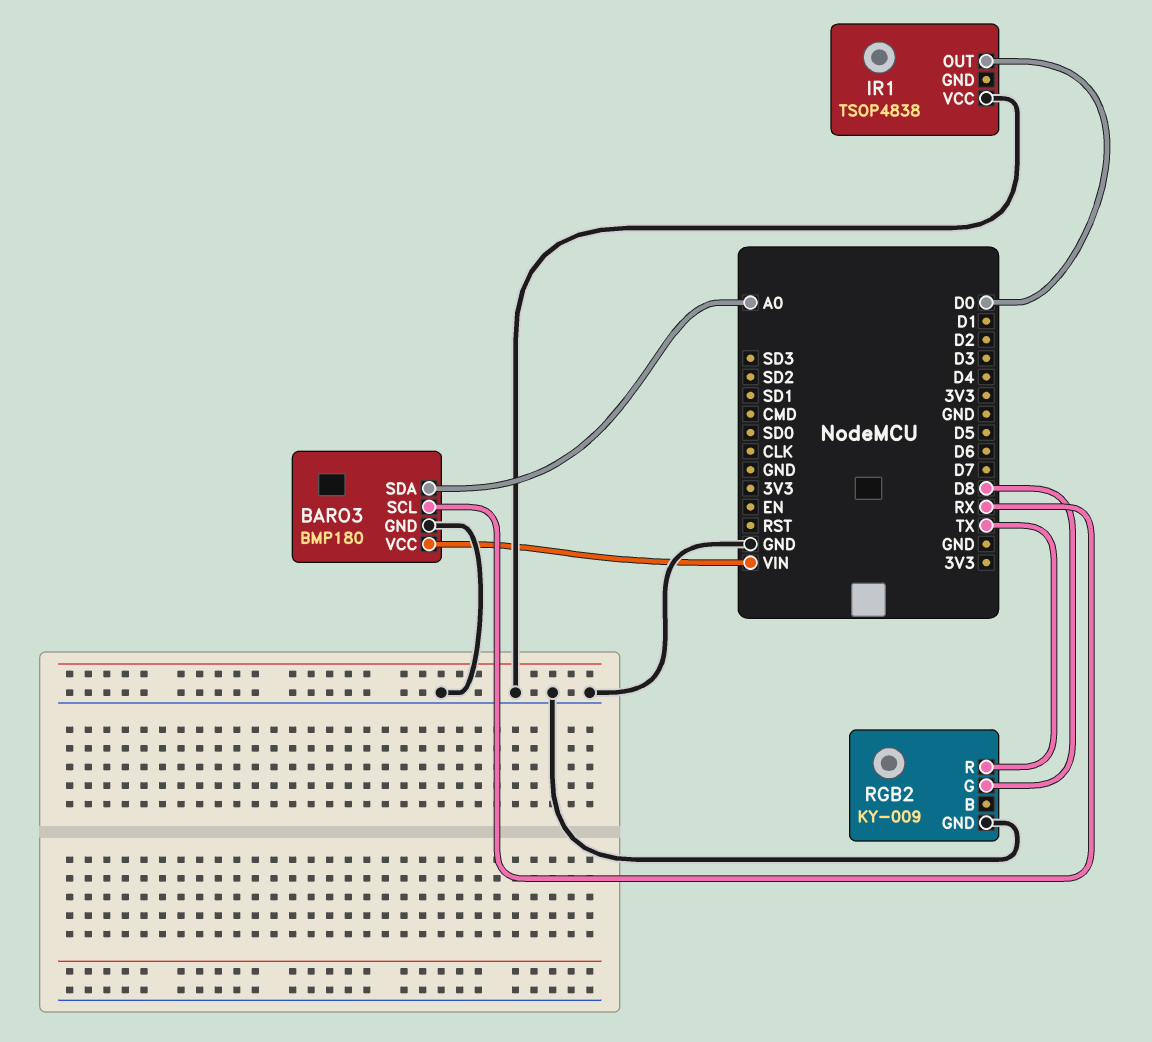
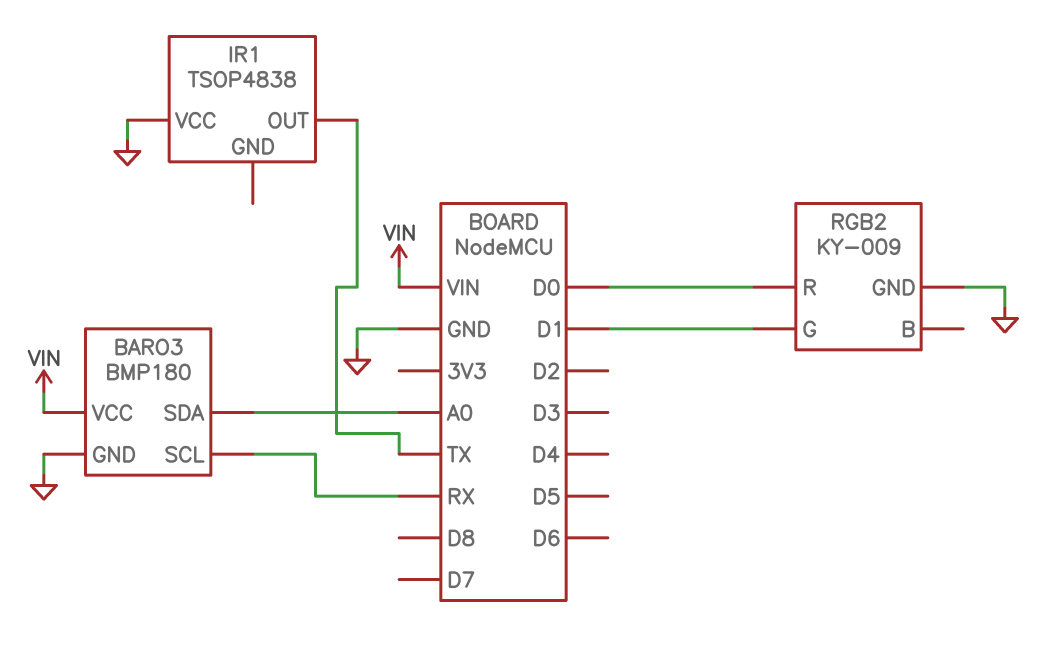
IR1 pin OUT: D0 -> TX
RGB2 pin G: D8 -> D1
RGB2 pin R: TX -> D0

